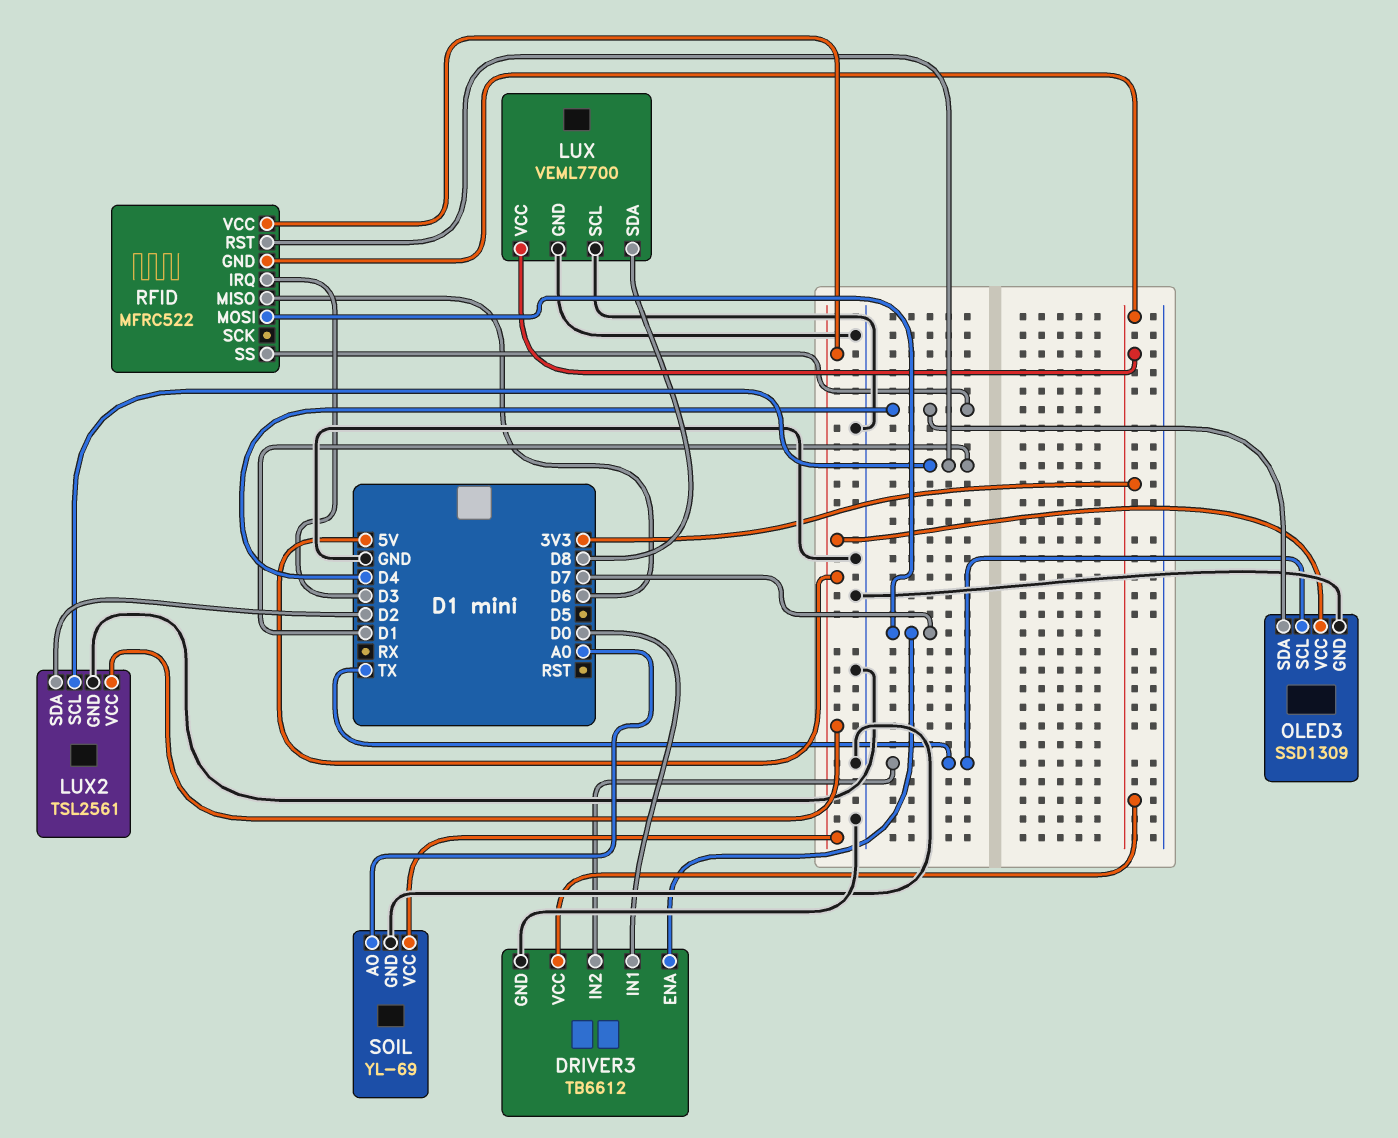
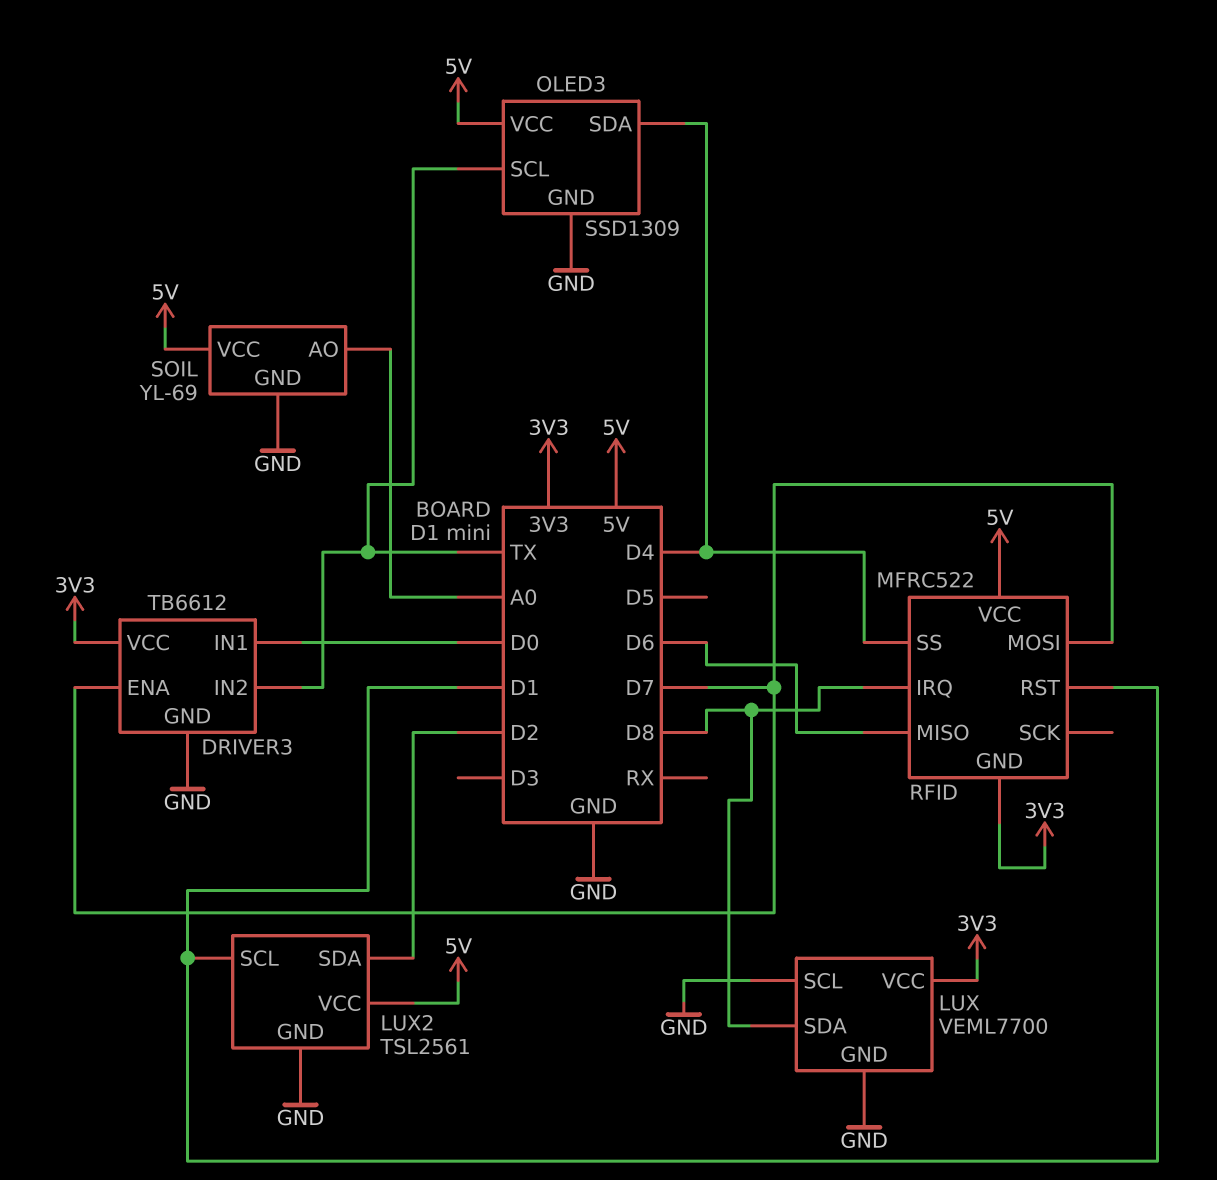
RFID pin IRQ: D3 -> D8

